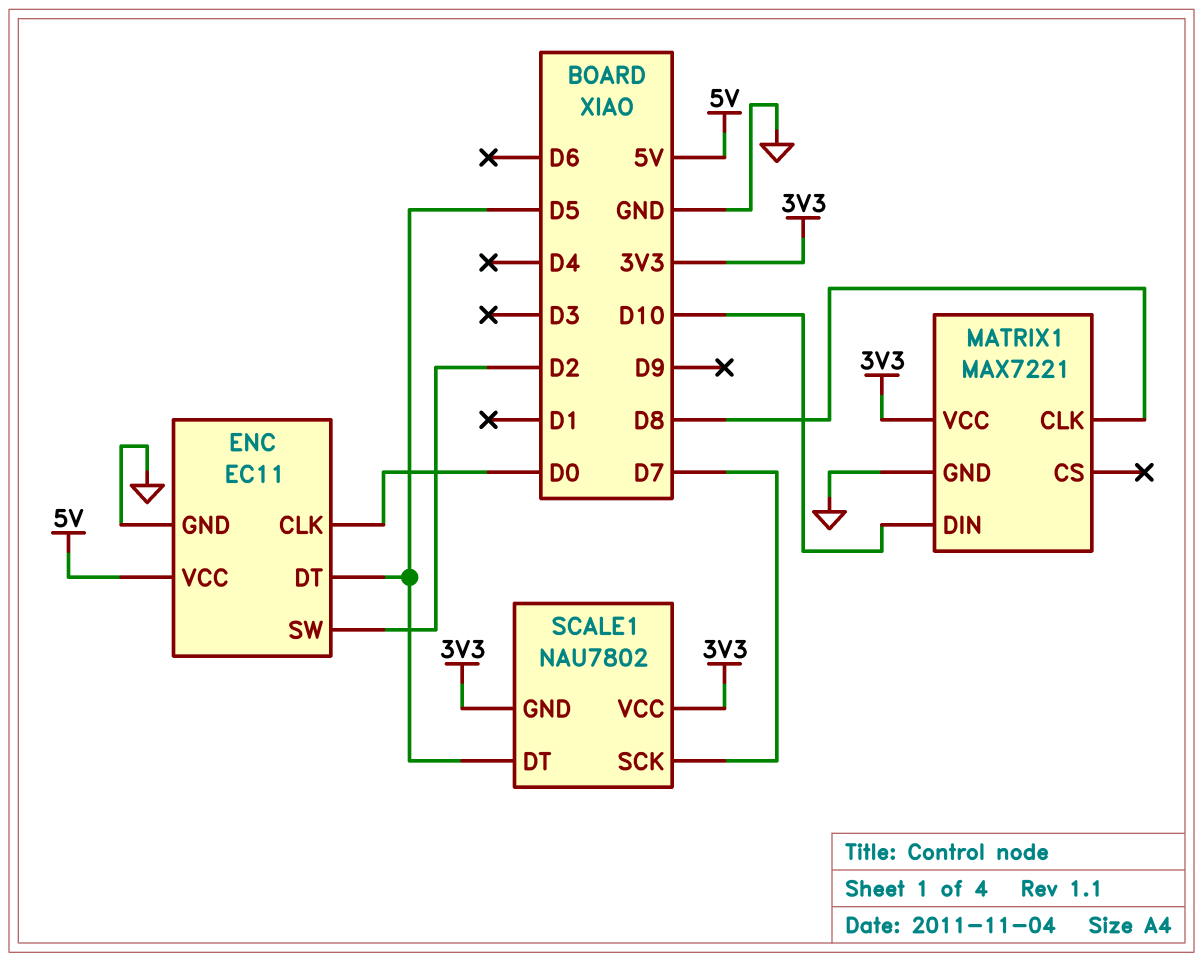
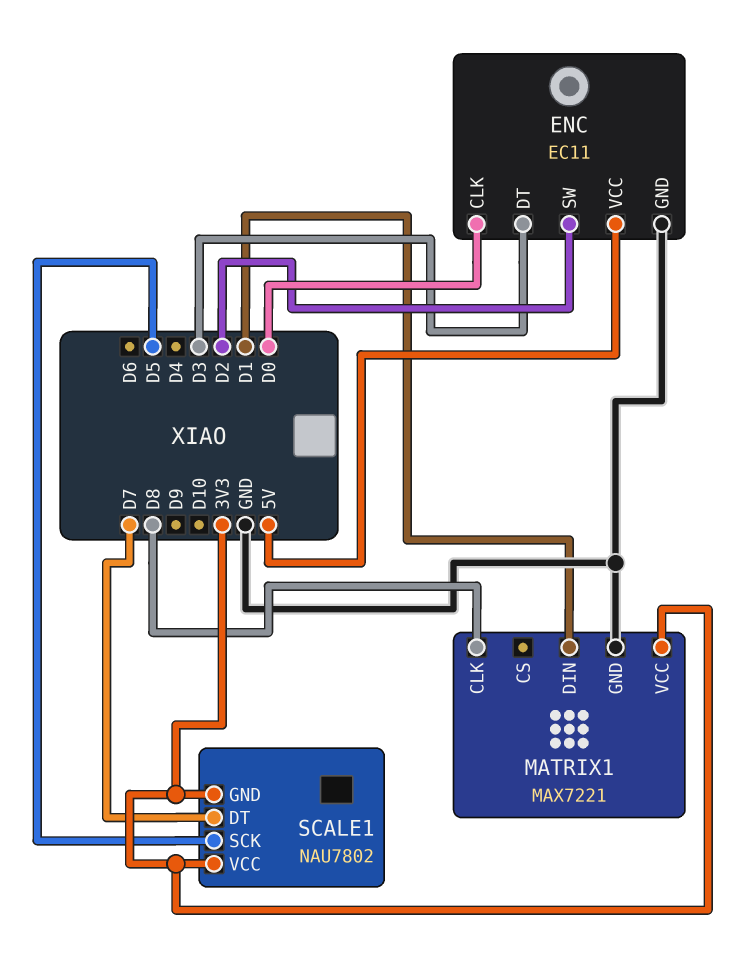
ENC pin DT: D5 -> D3
MATRIX1 pin DIN: D10 -> D1
SCALE1 pin DT: D5 -> D7
SCALE1 pin SCK: D7 -> D5

